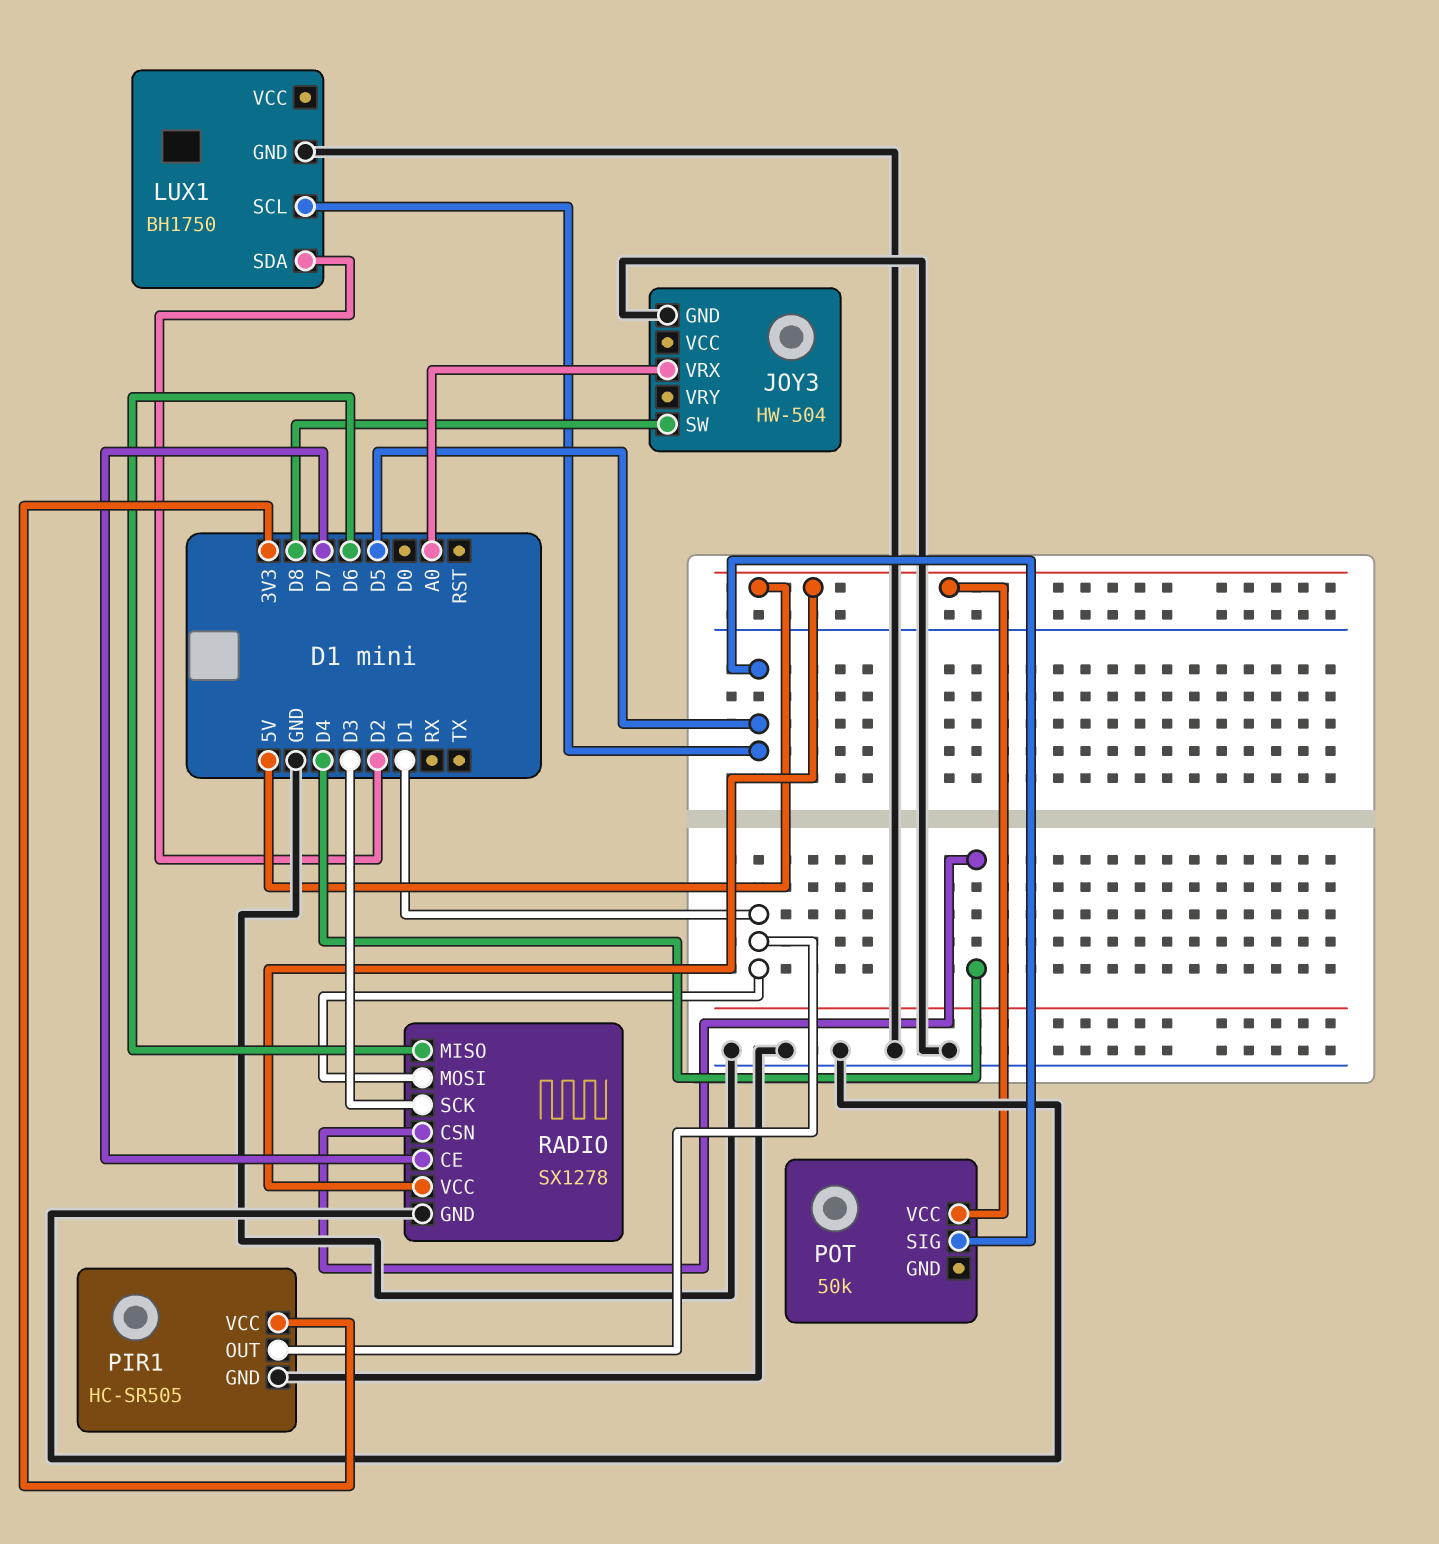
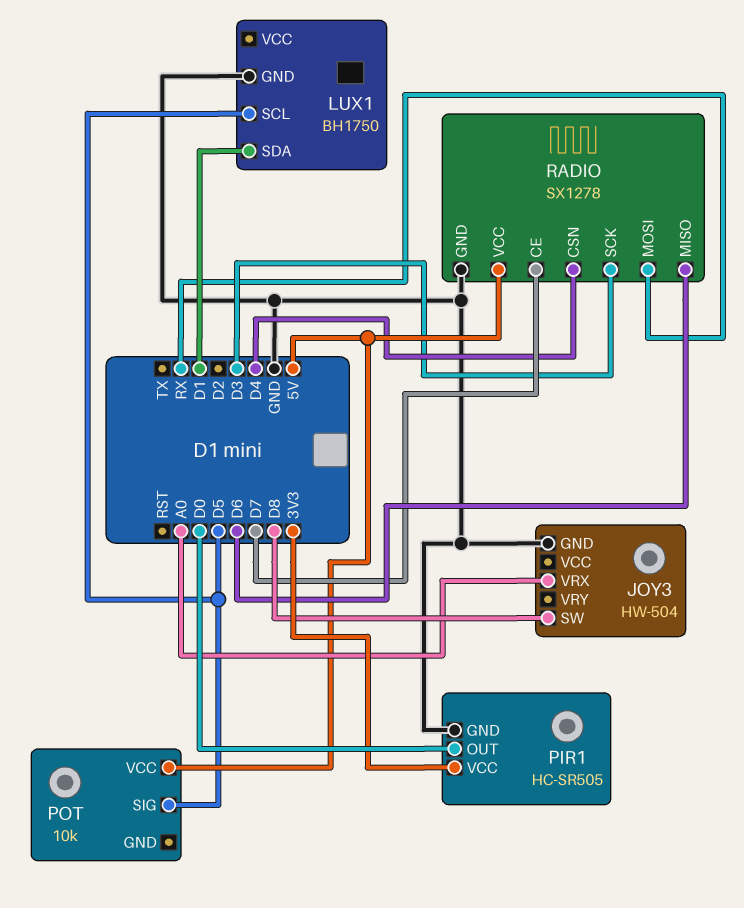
LUX1 pin SDA: D2 -> D1
PIR1 pin OUT: D1 -> D0
POT: 50k -> 10k
RADIO pin MOSI: D1 -> RX

